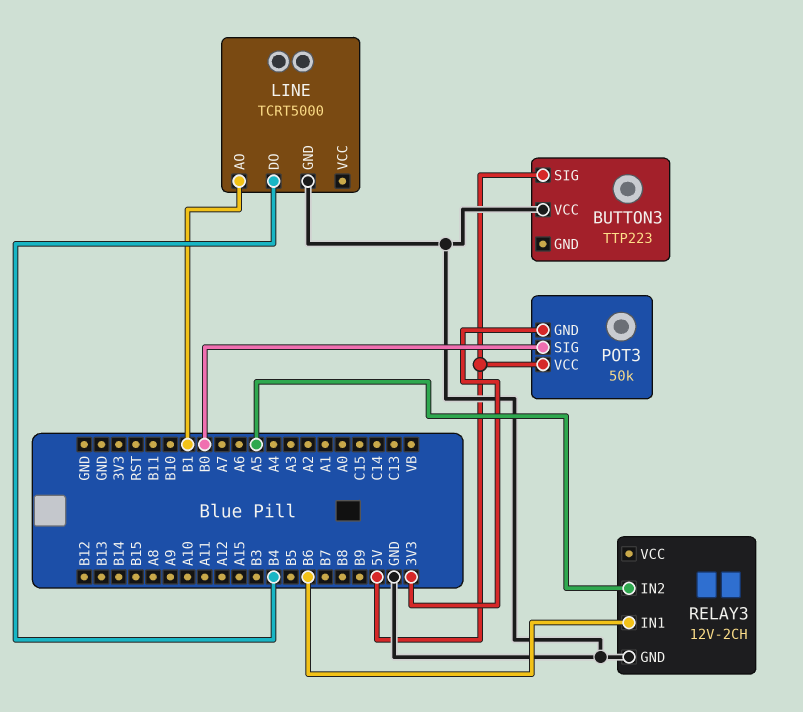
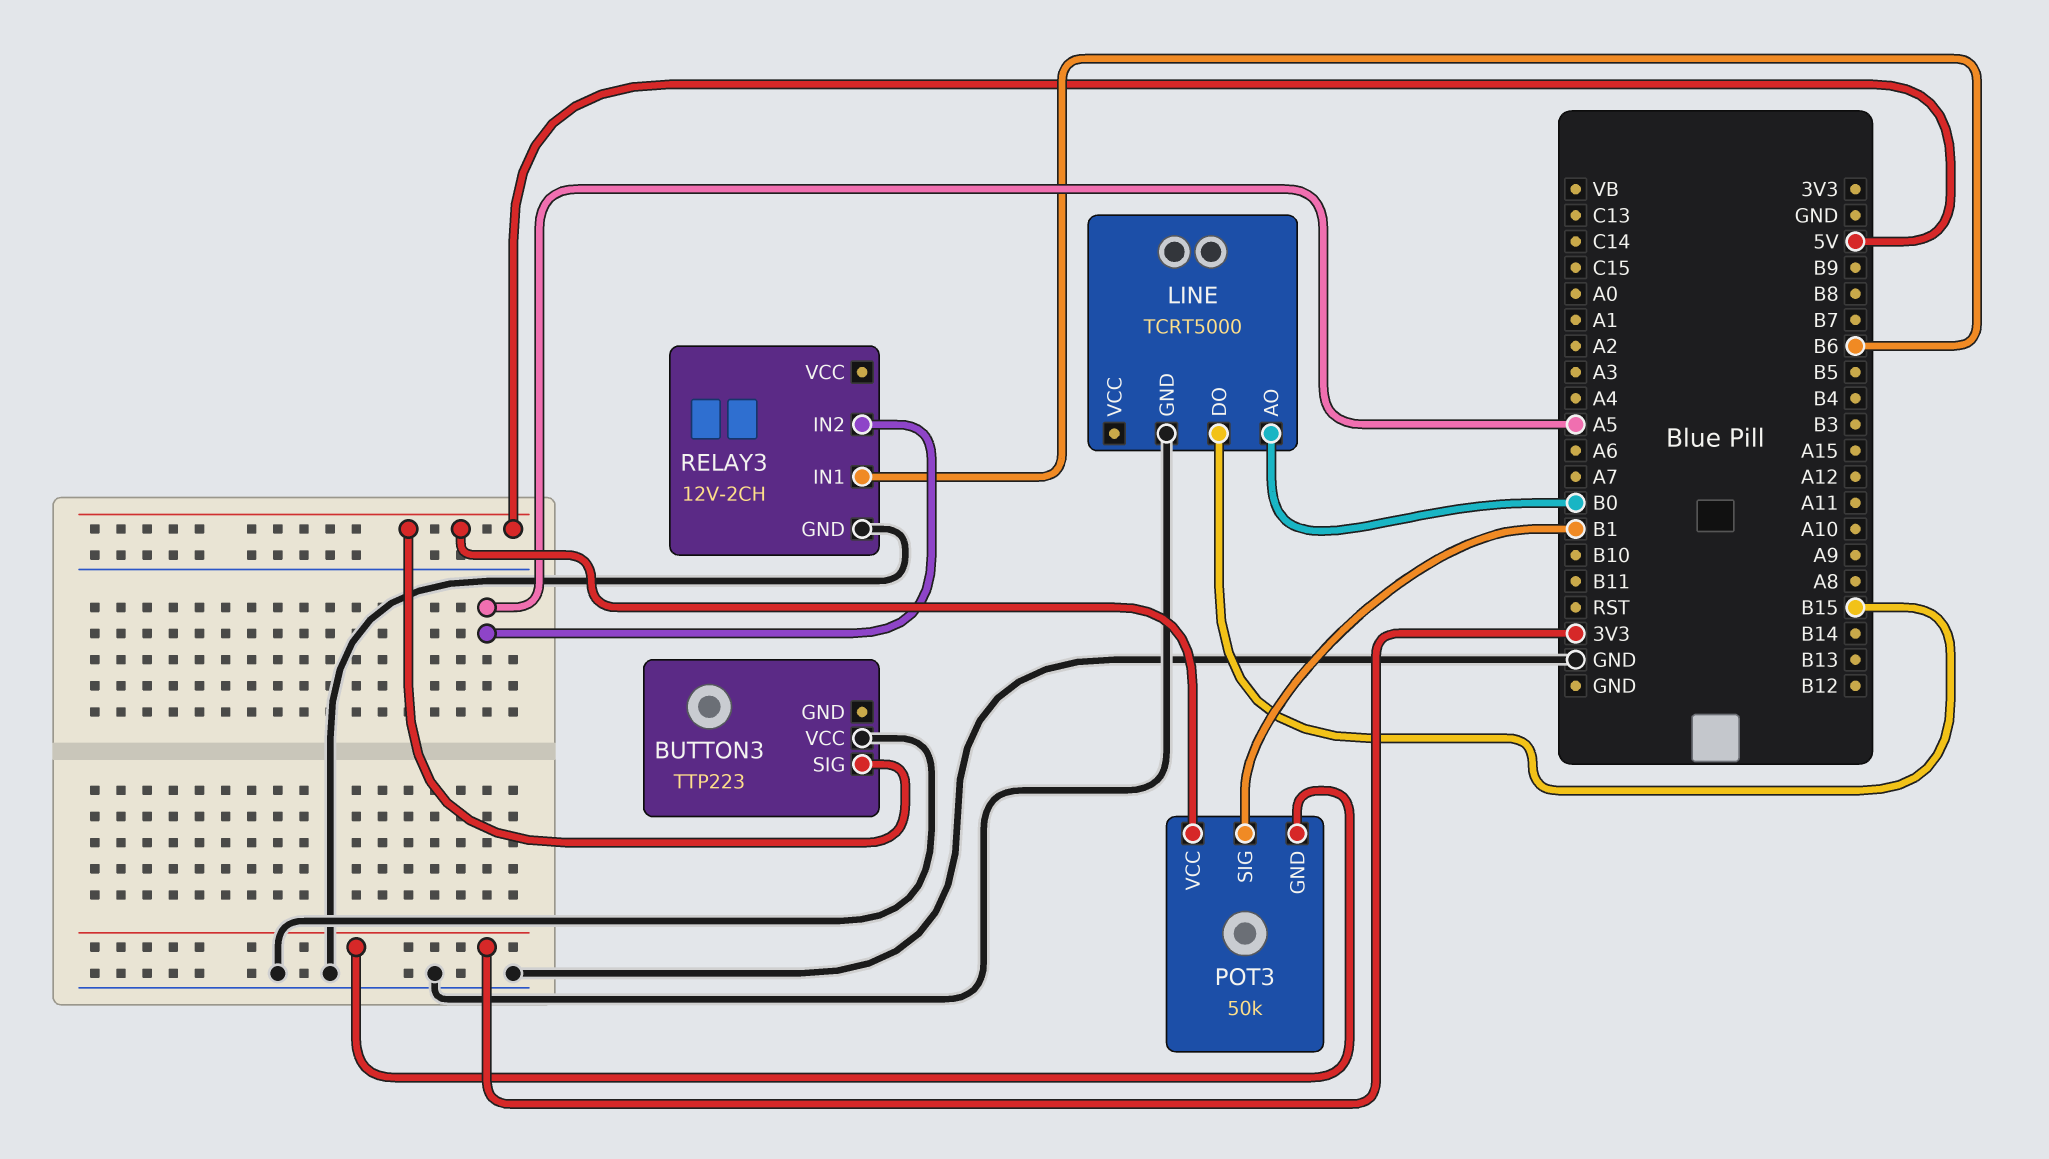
LINE pin AO: B1 -> B0
LINE pin DO: B4 -> B15
POT3 pin SIG: B0 -> B1

